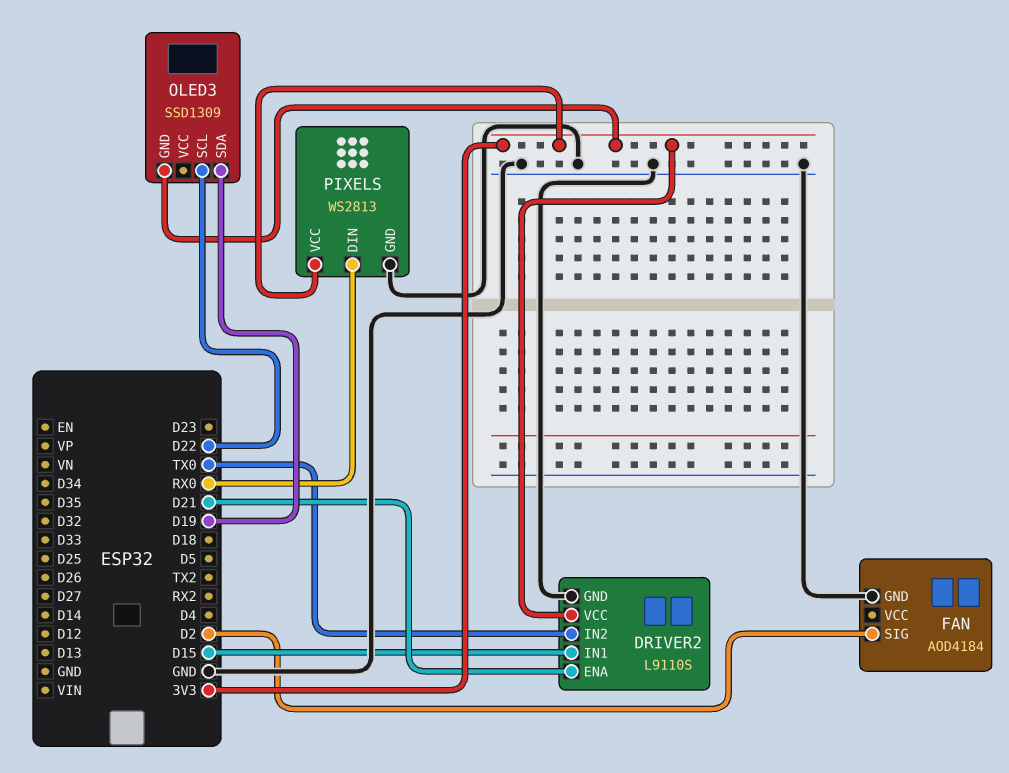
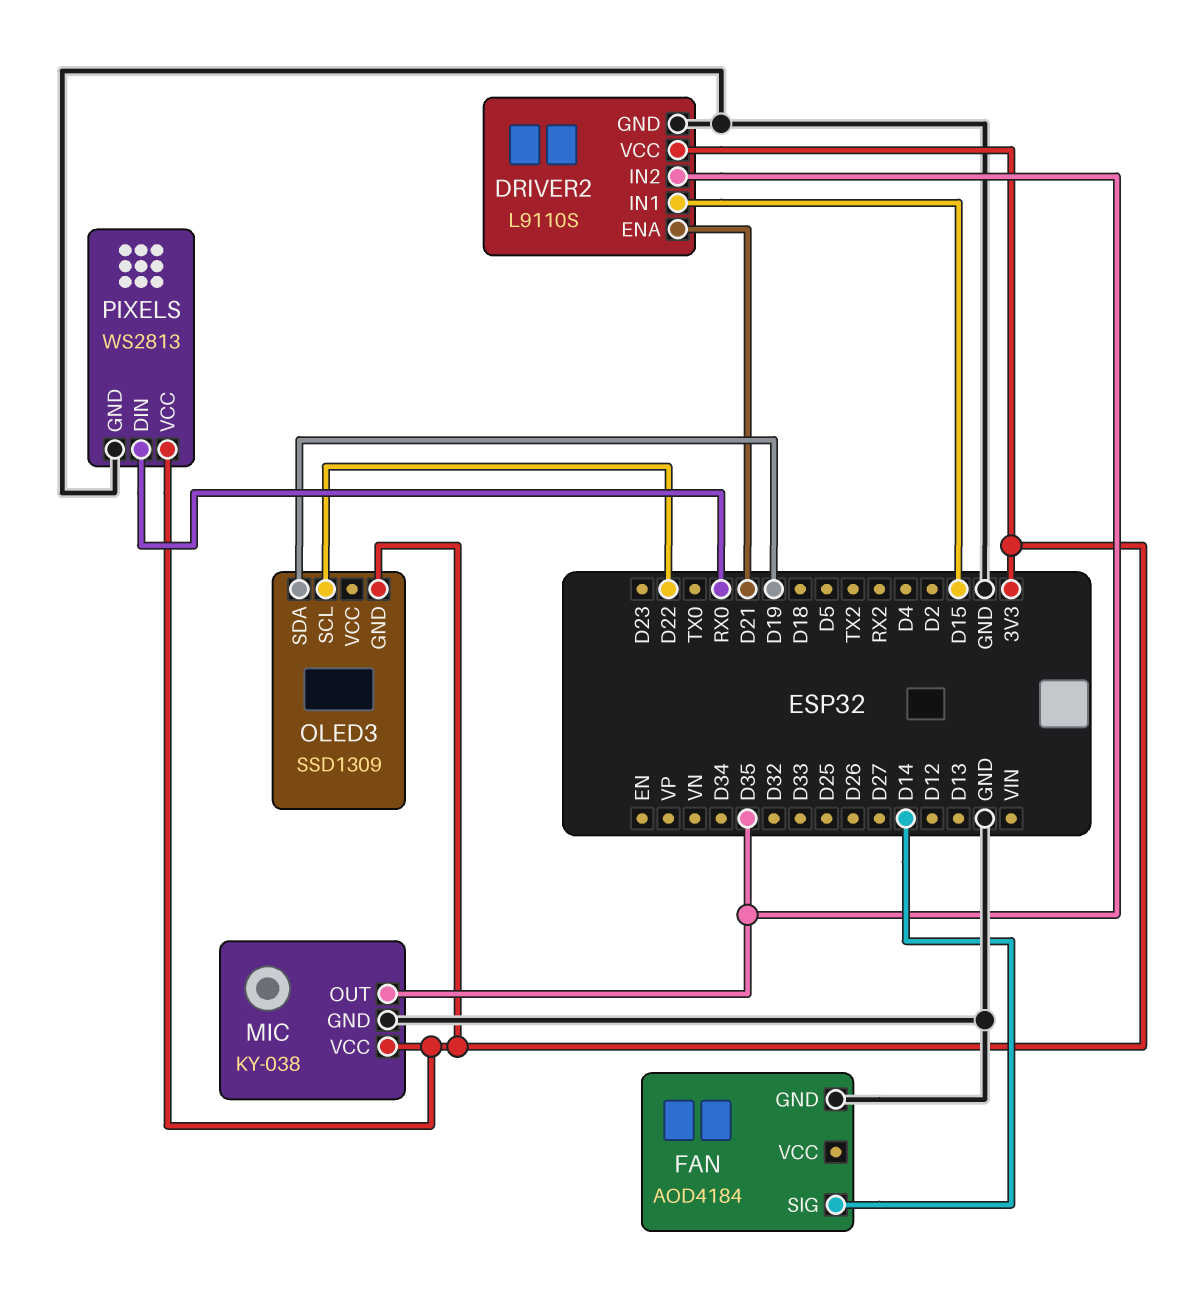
DRIVER2 pin IN2: TX0 -> D35
FAN pin SIG: D2 -> D14
MIC: none -> KY-038
MIC pin GND: none -> GND
MIC pin OUT: none -> D35
MIC pin VCC: none -> 3V3

